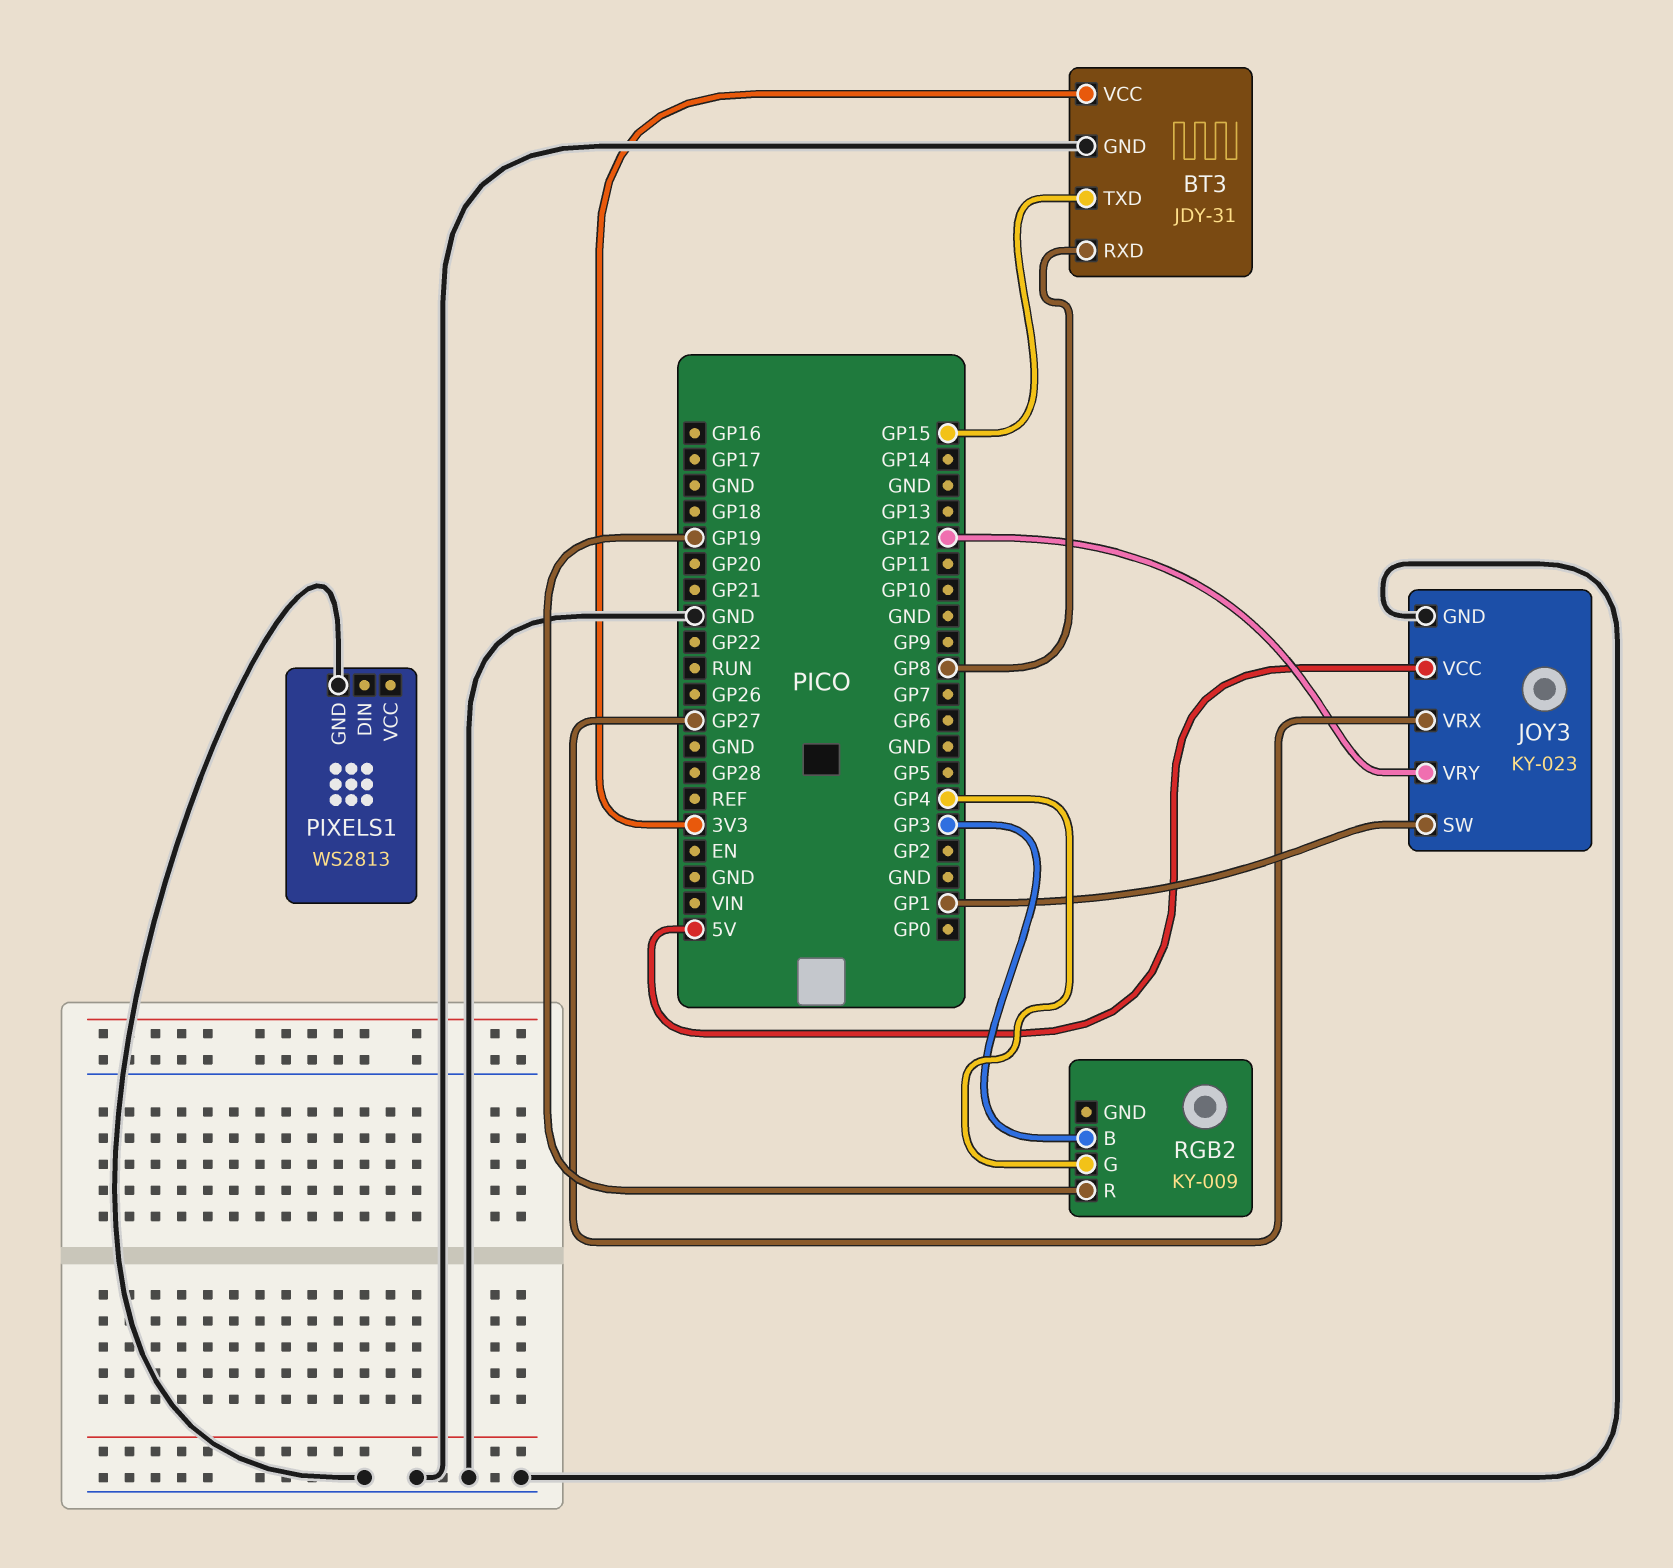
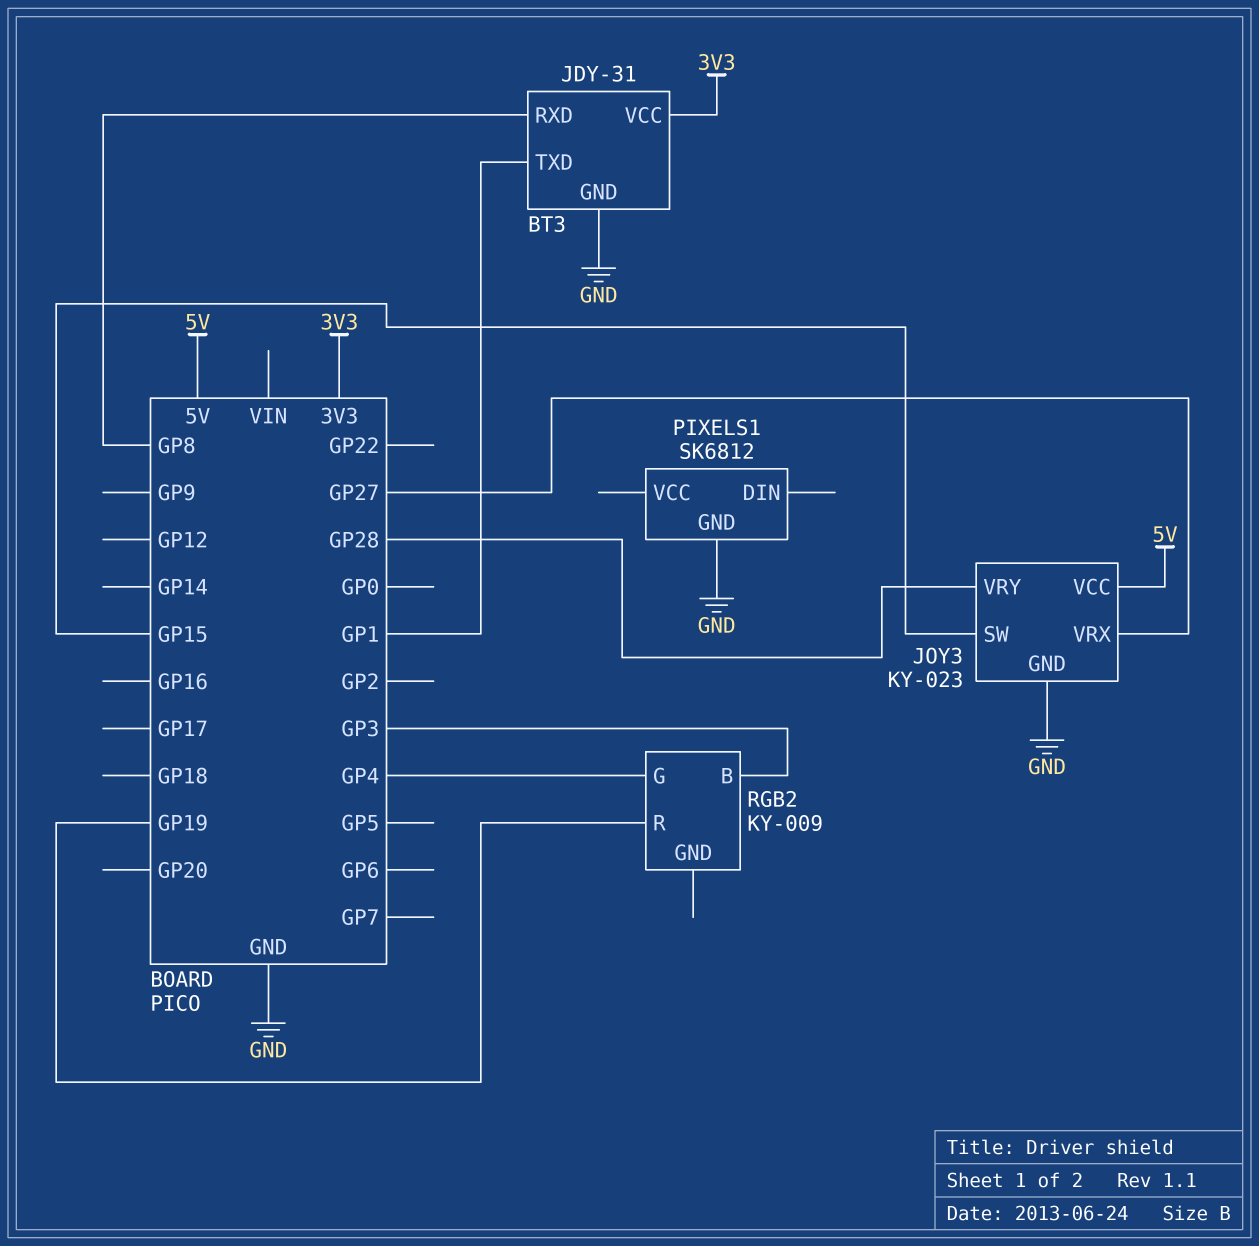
BT3 pin TXD: GP15 -> GP1
JOY3 pin SW: GP1 -> GP15
JOY3 pin VRY: GP12 -> GP28
PIXELS1: WS2813 -> SK6812

